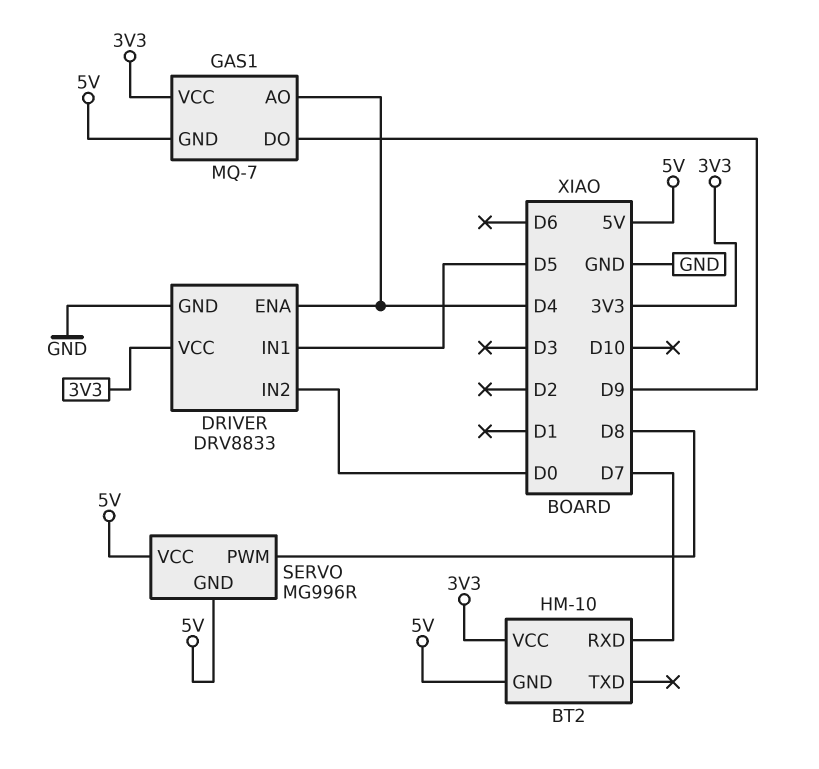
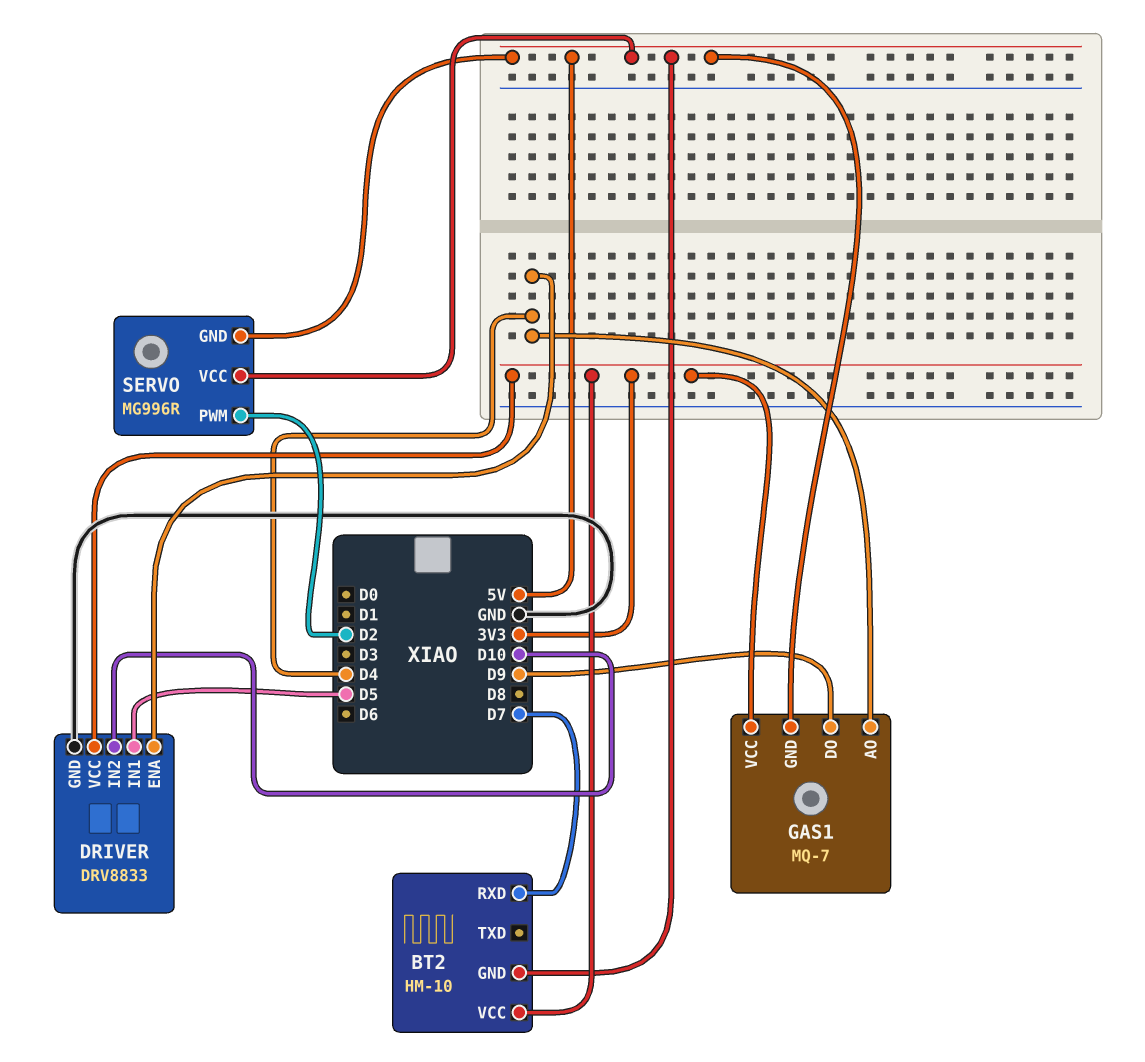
DRIVER pin IN2: D0 -> D10
SERVO pin PWM: D8 -> D2

